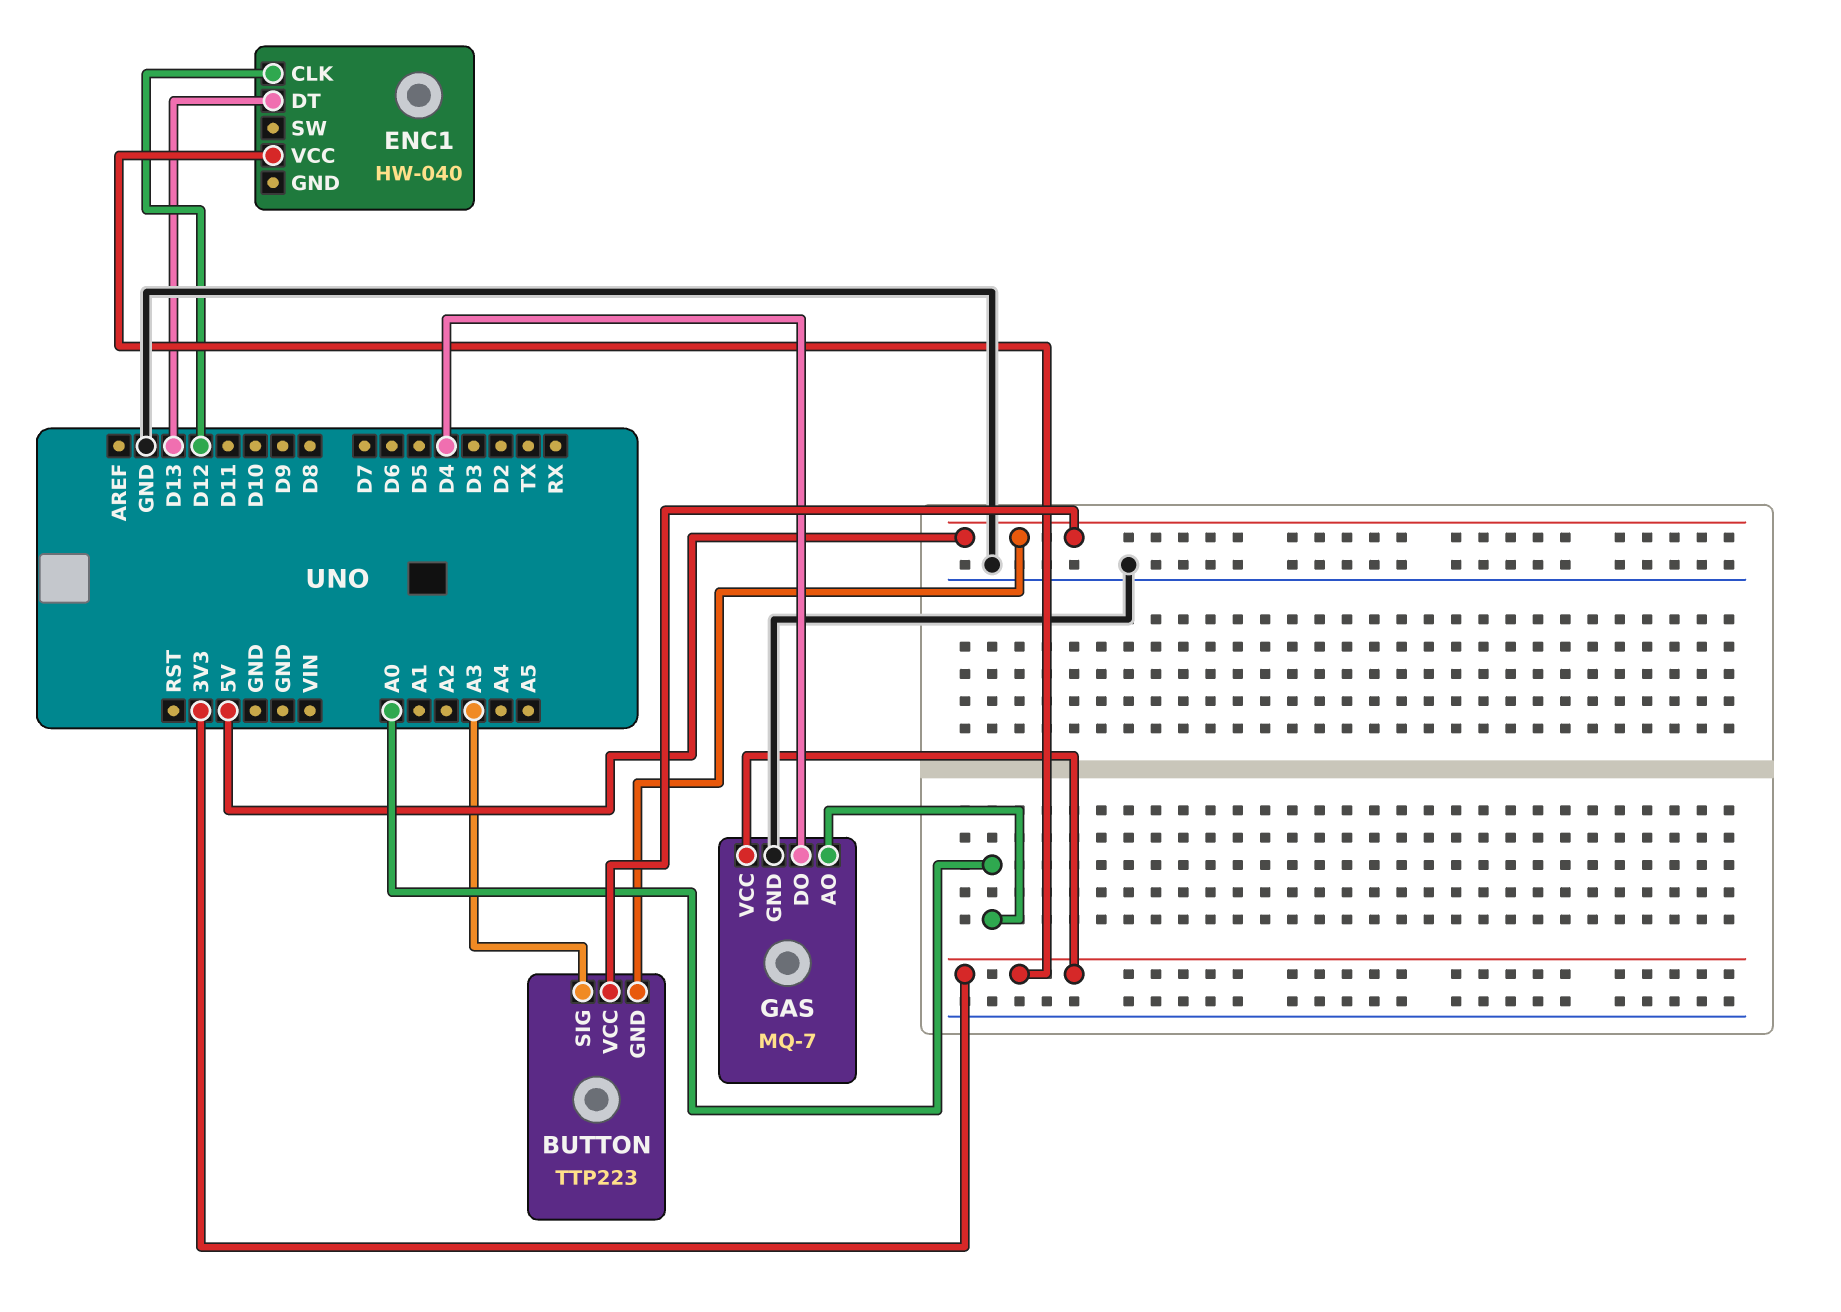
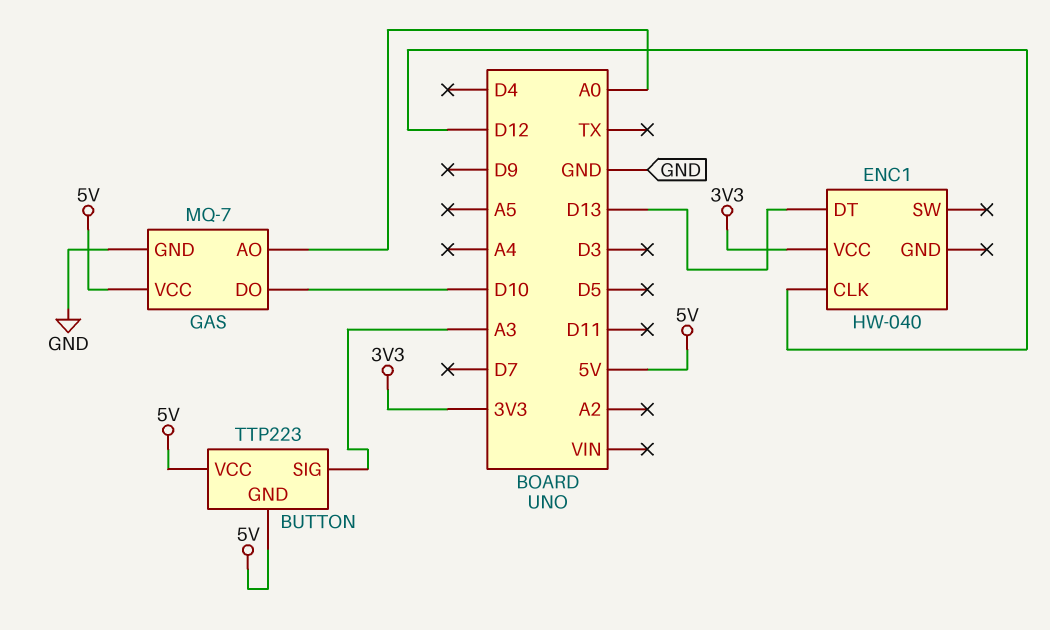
GAS pin DO: D4 -> D10
GAS pin VCC: 3V3 -> 5V

